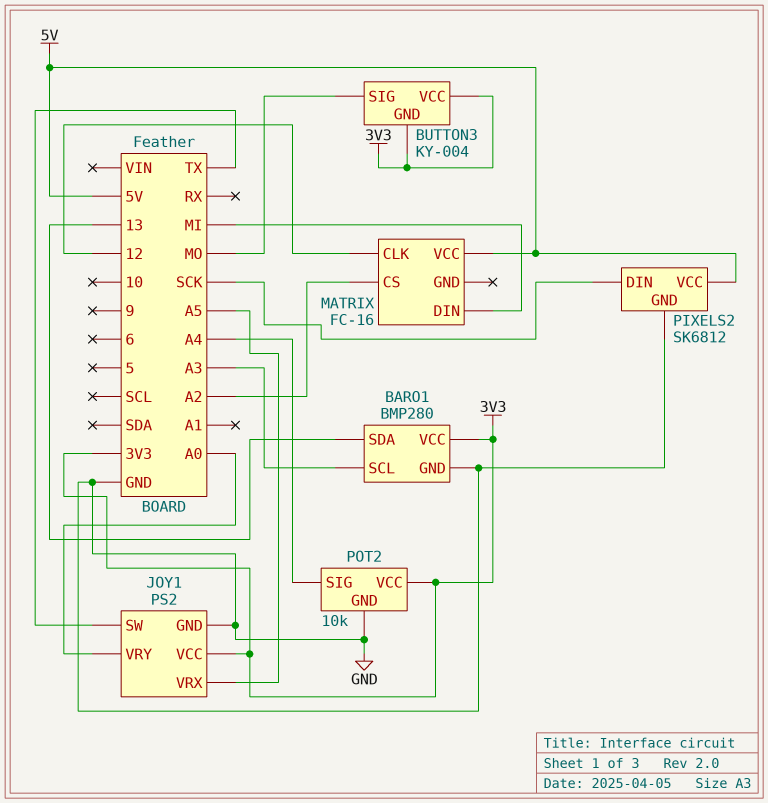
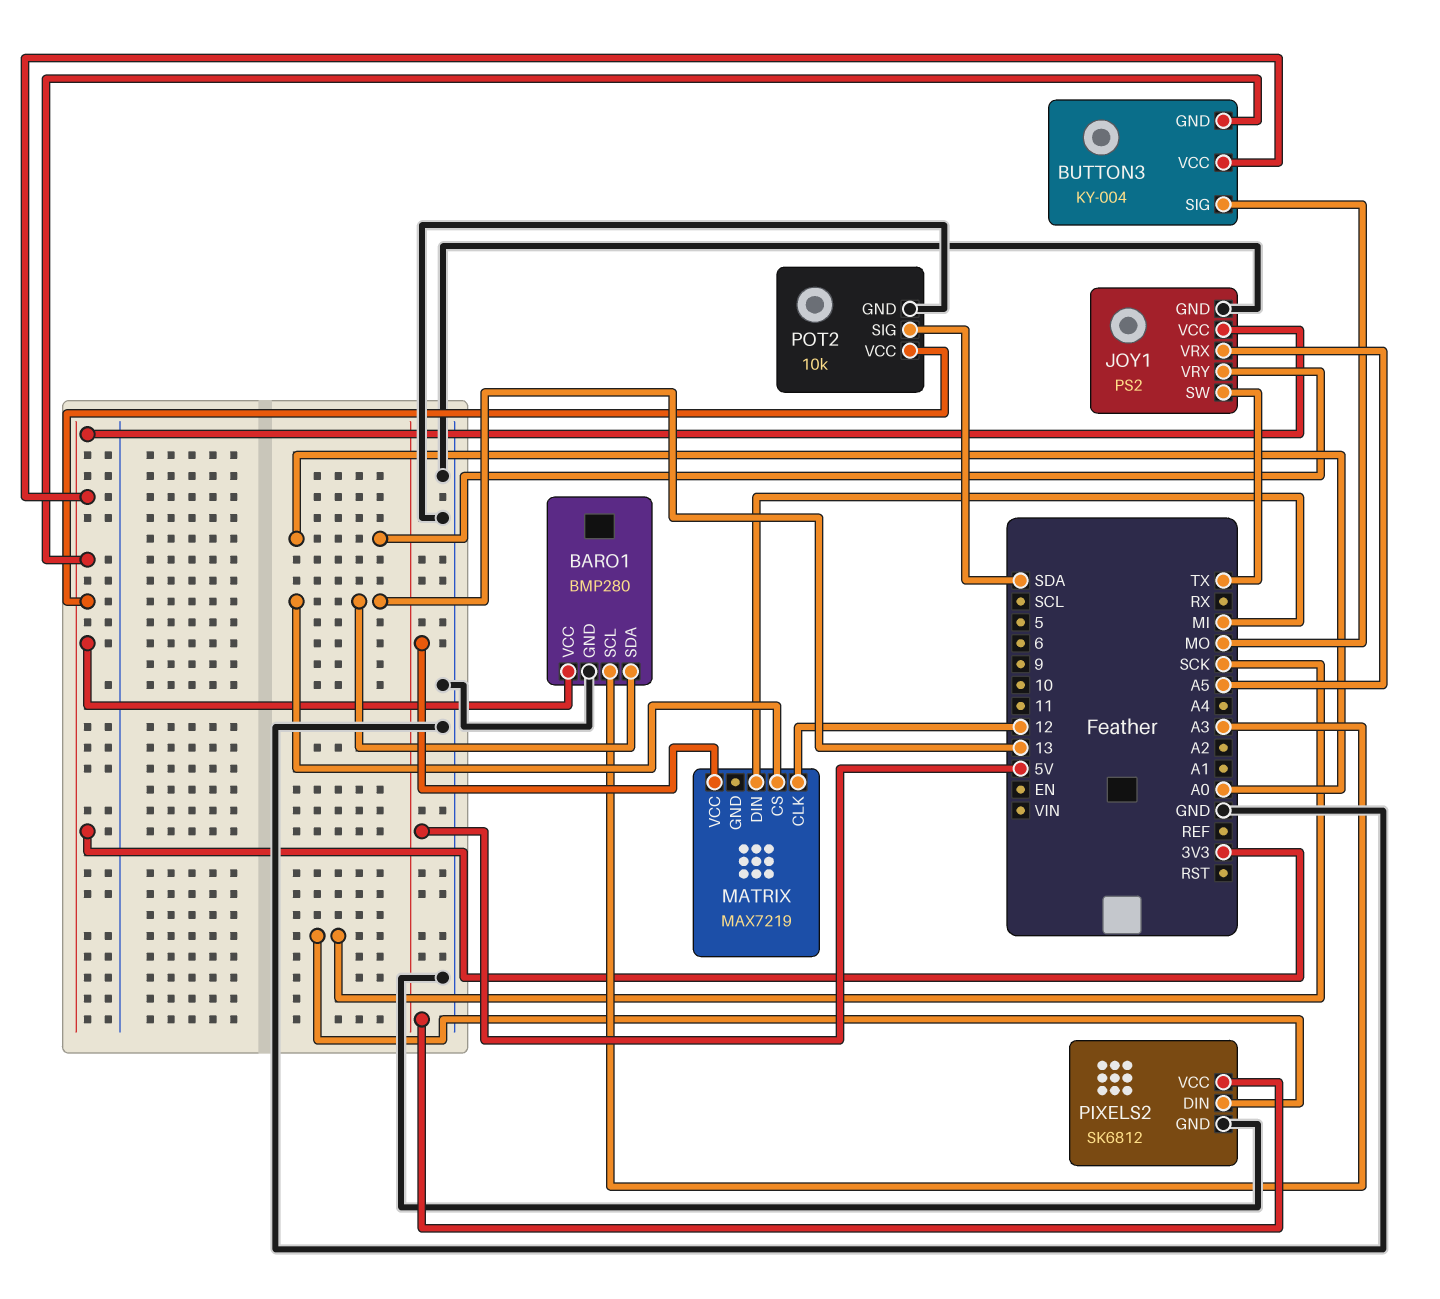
MATRIX: FC-16 -> MAX7219
MATRIX pin CS: A2 -> 13
POT2 pin SIG: A4 -> SDA

